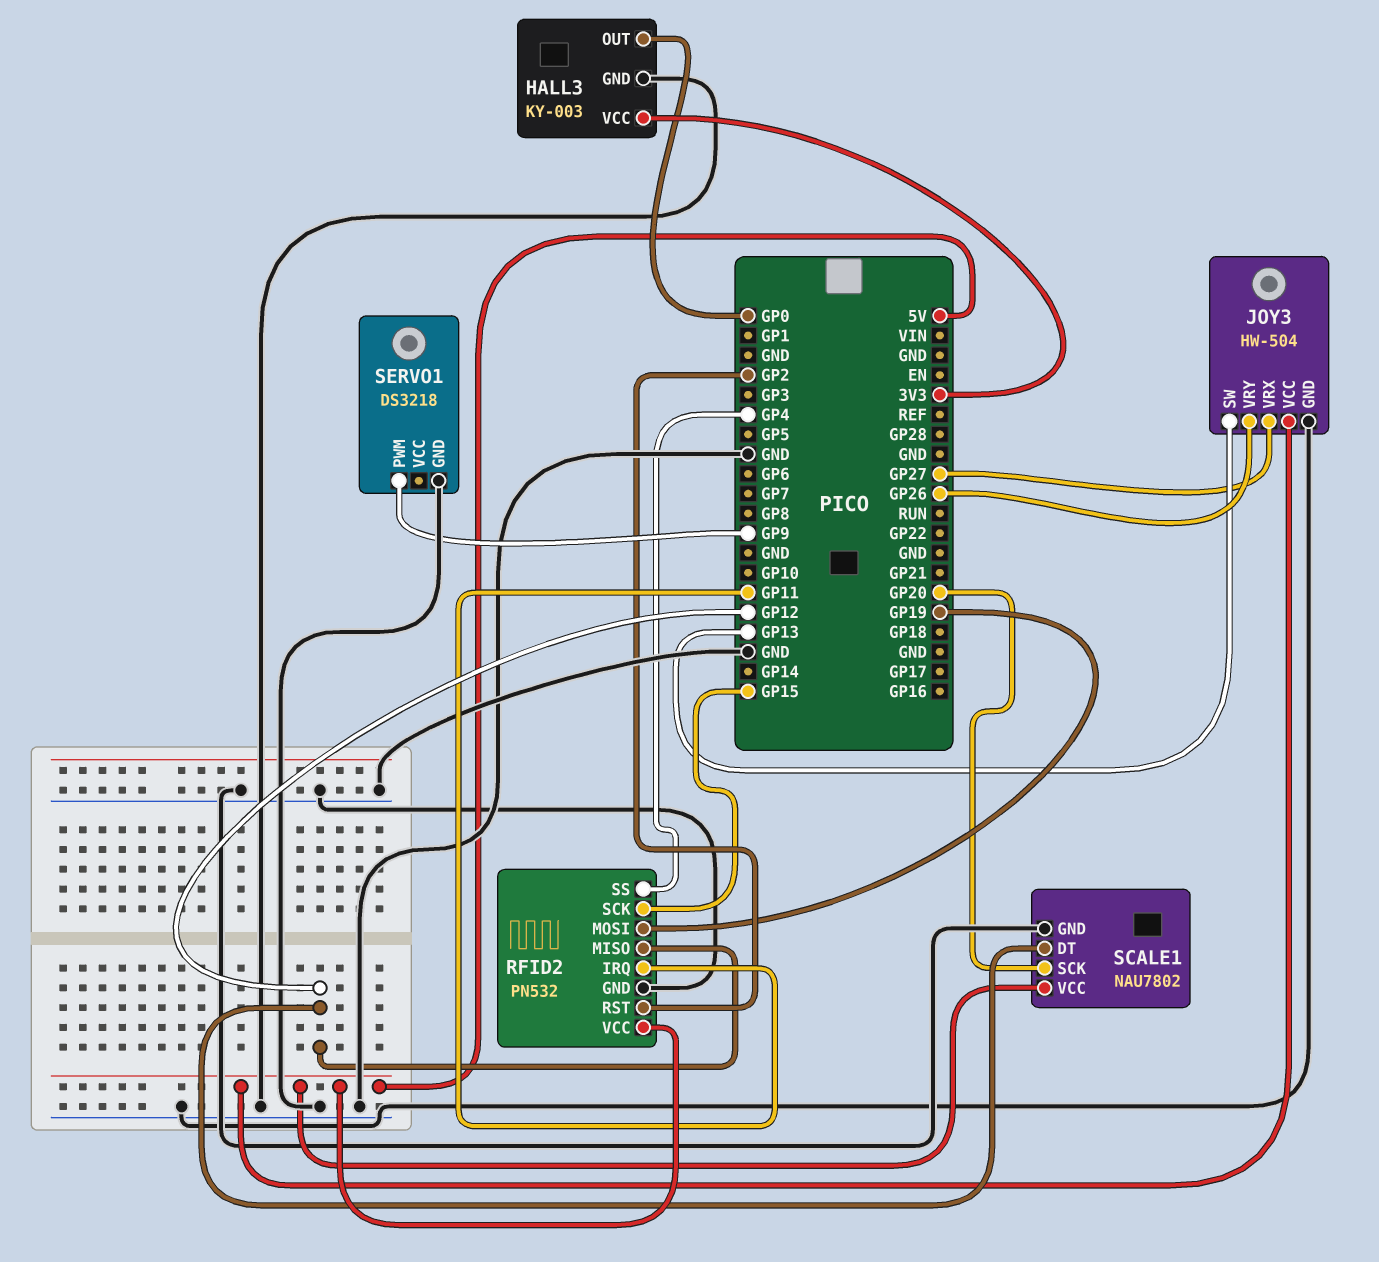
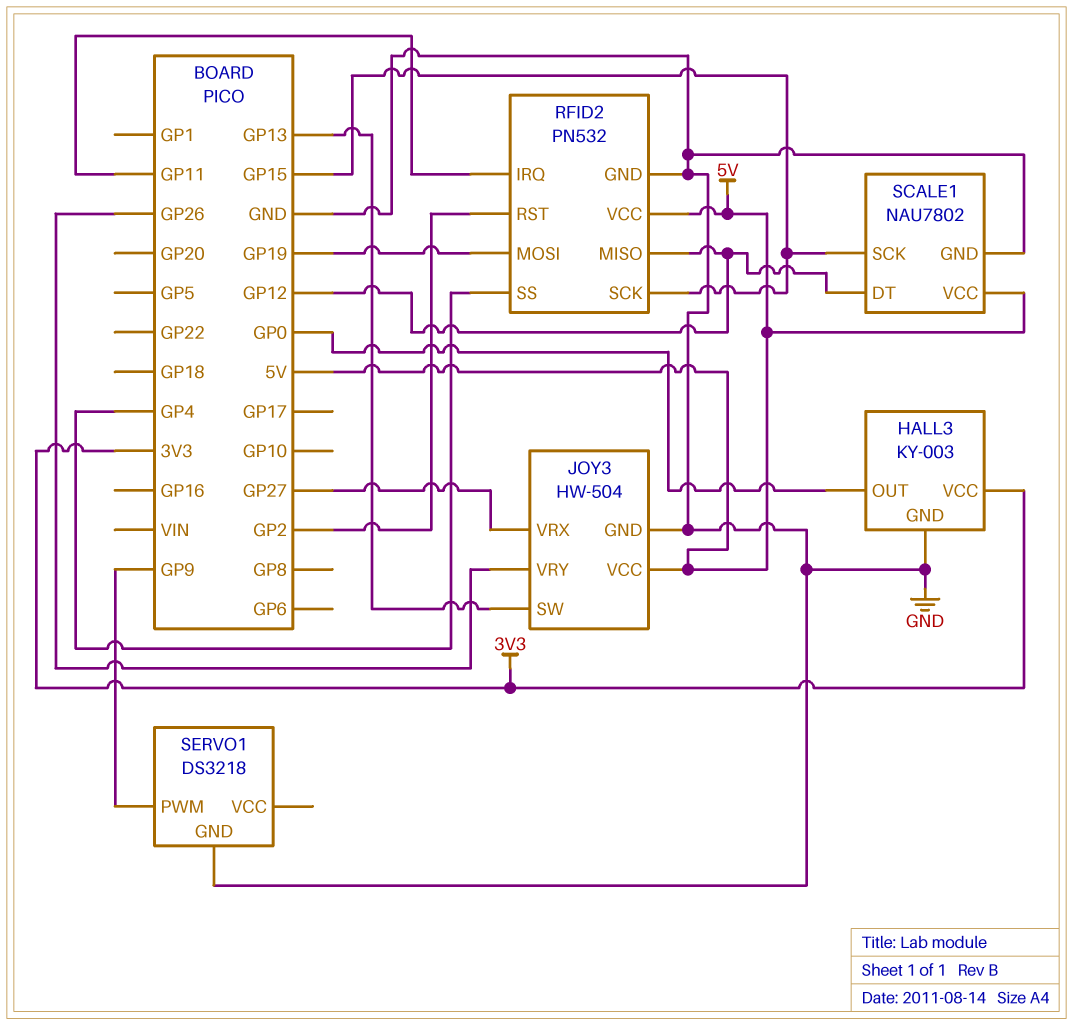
SCALE1 pin SCK: GP20 -> GP15

